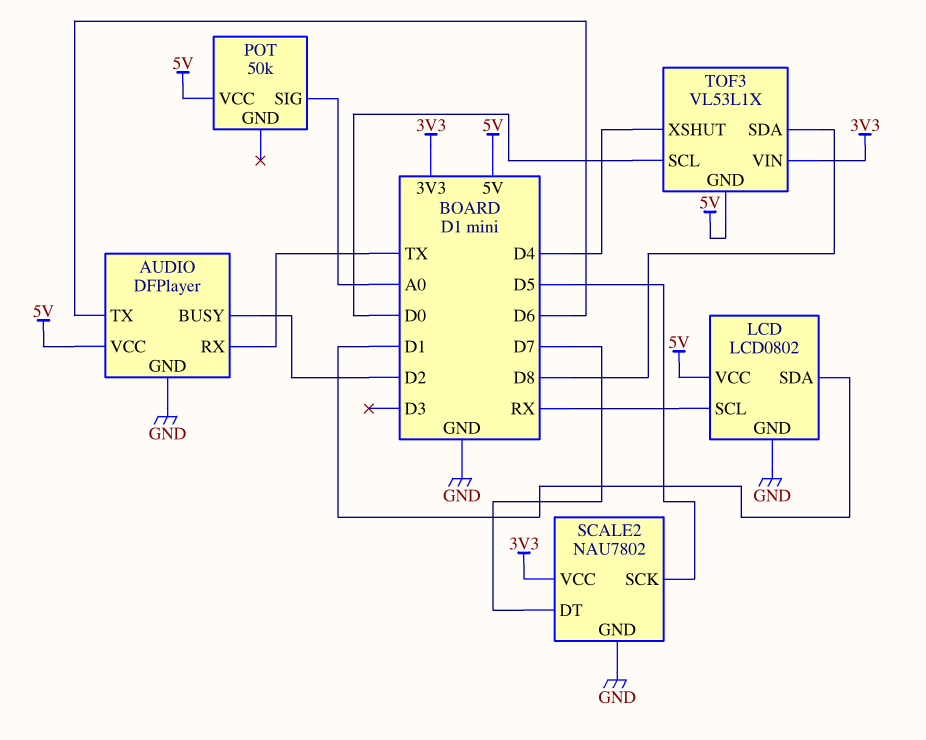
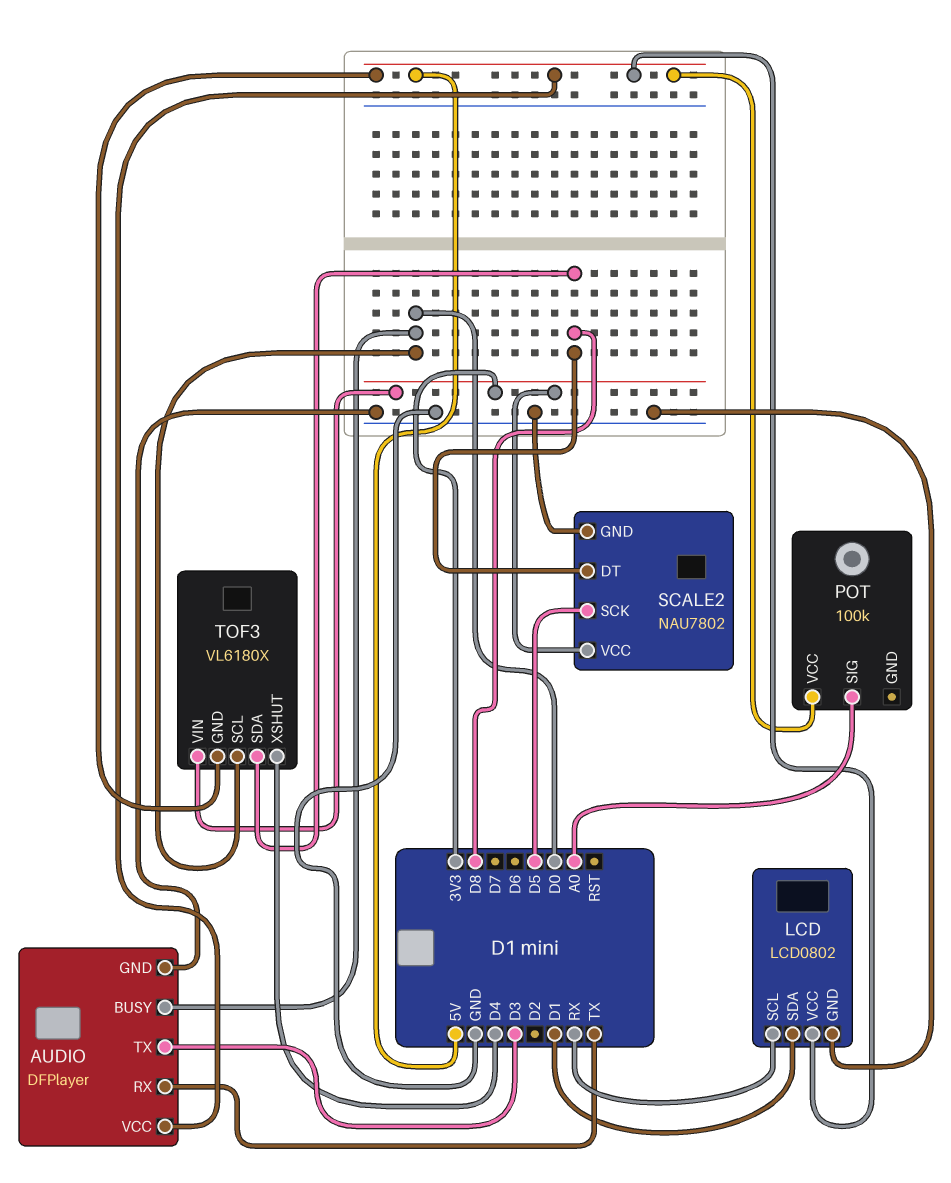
AUDIO pin BUSY: D2 -> D0
AUDIO pin TX: D6 -> D3
POT: 50k -> 100k
SCALE2 pin DT: D7 -> D8
TOF3: VL53L1X -> VL6180X

